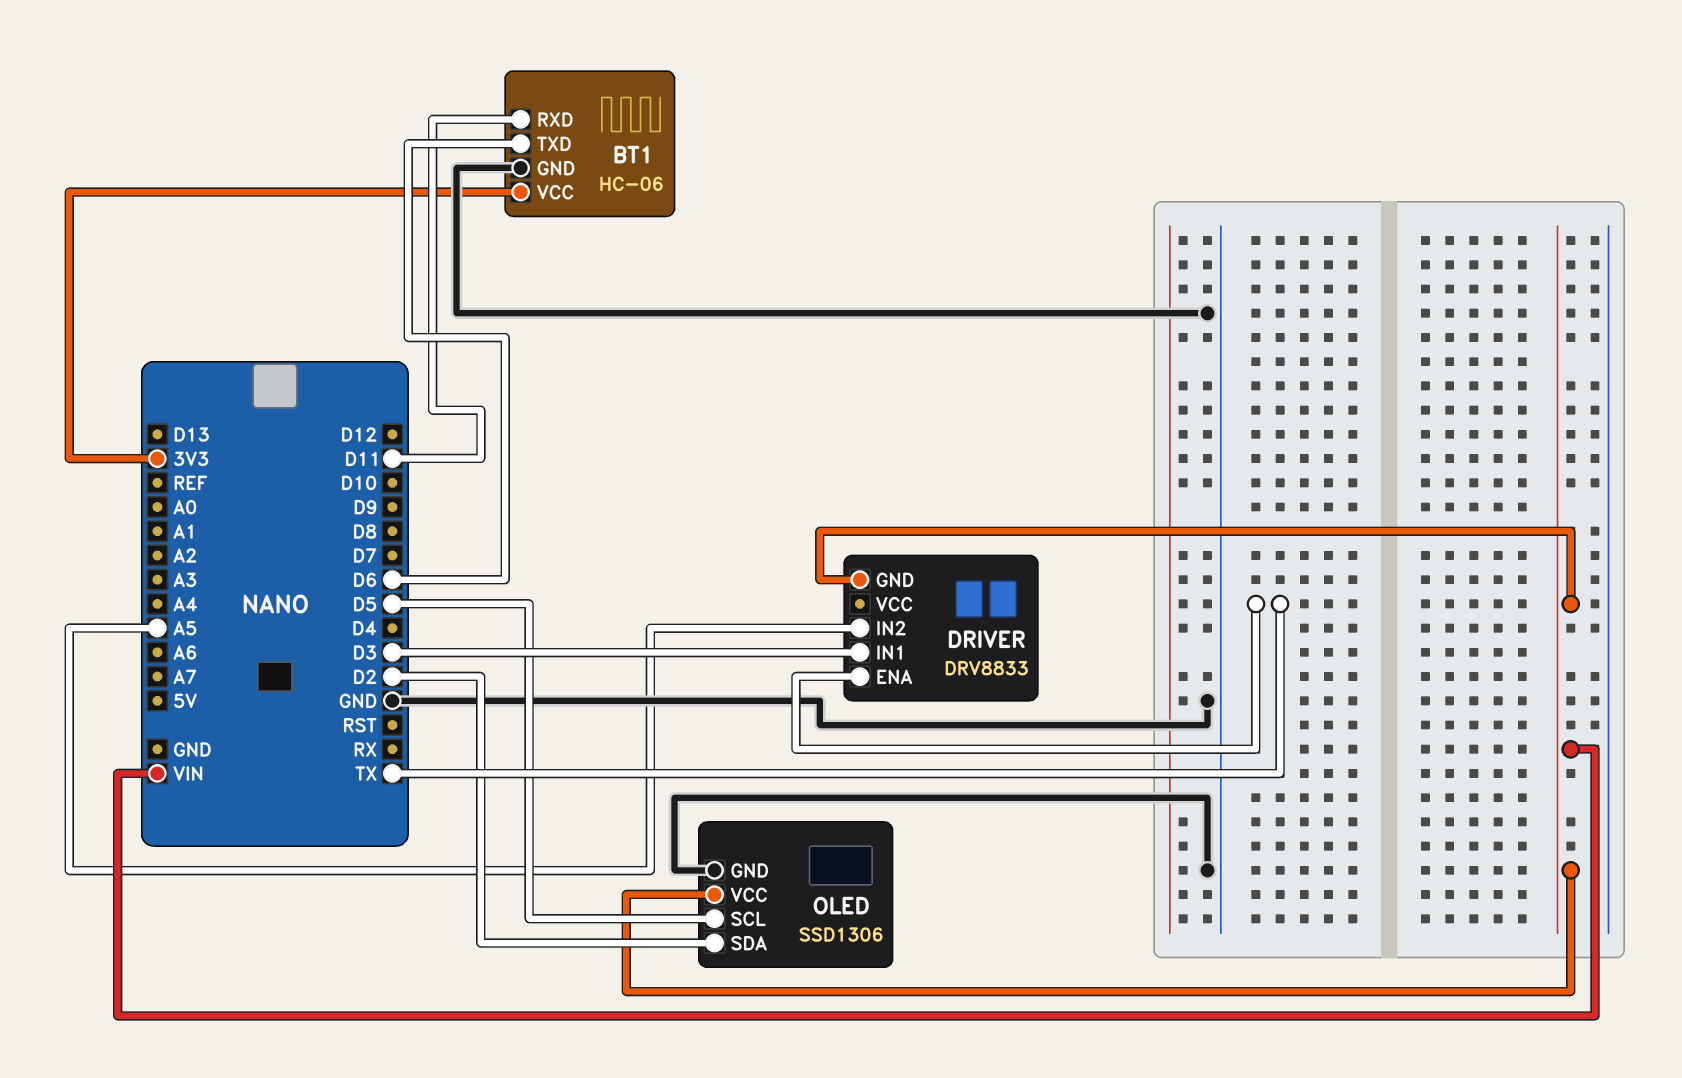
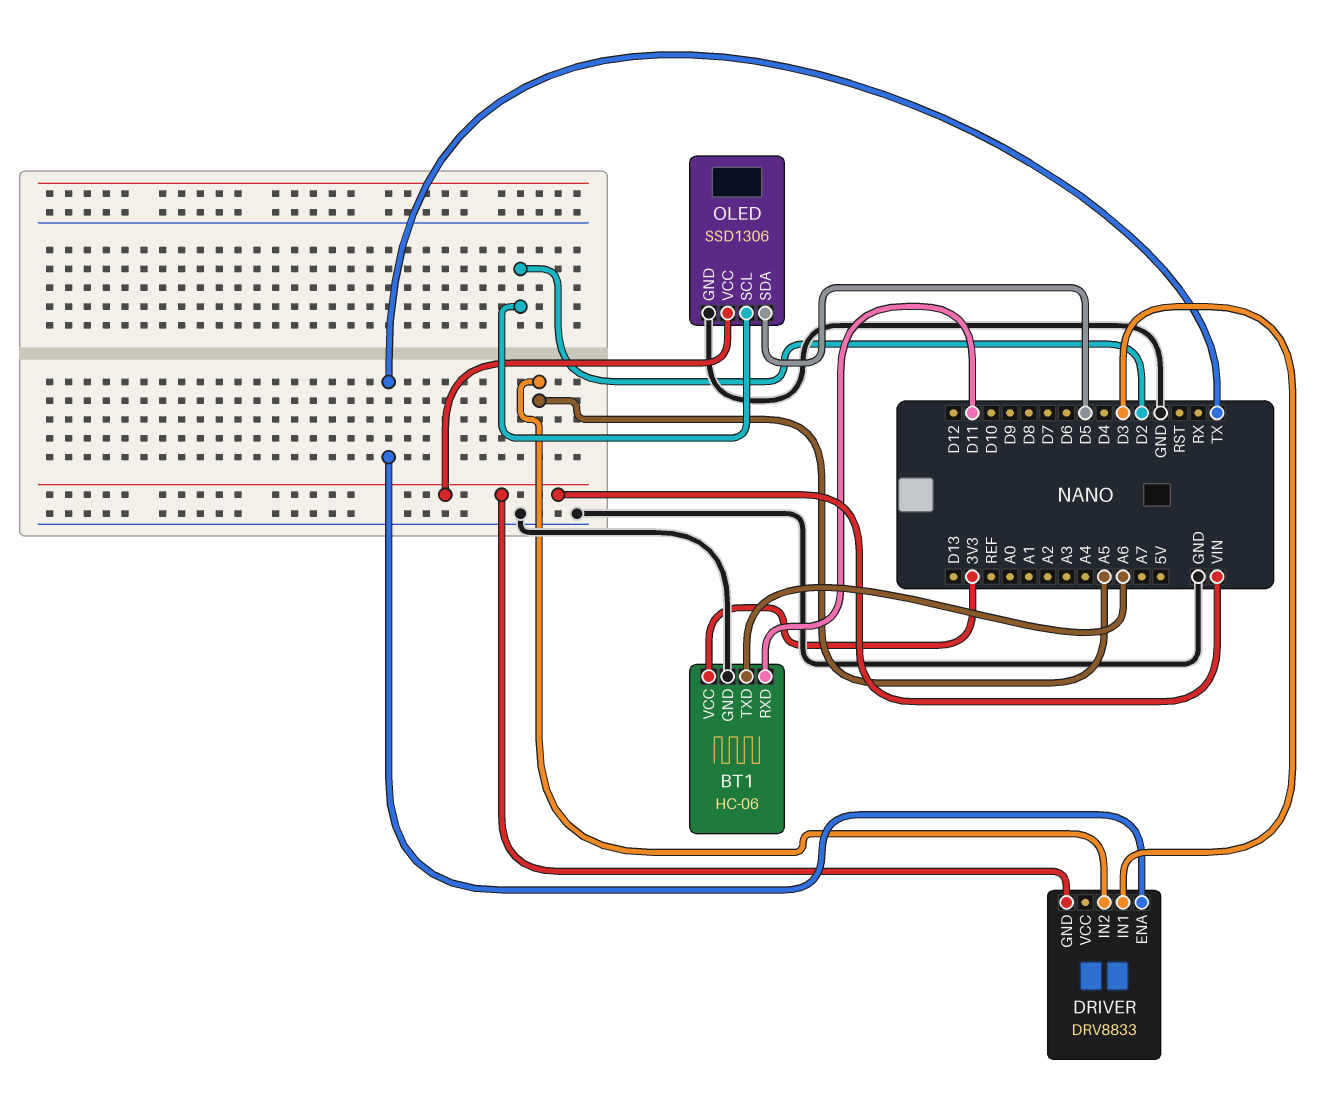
BT1 pin TXD: D6 -> A6
OLED pin SCL: D5 -> D2
OLED pin SDA: D2 -> D5

